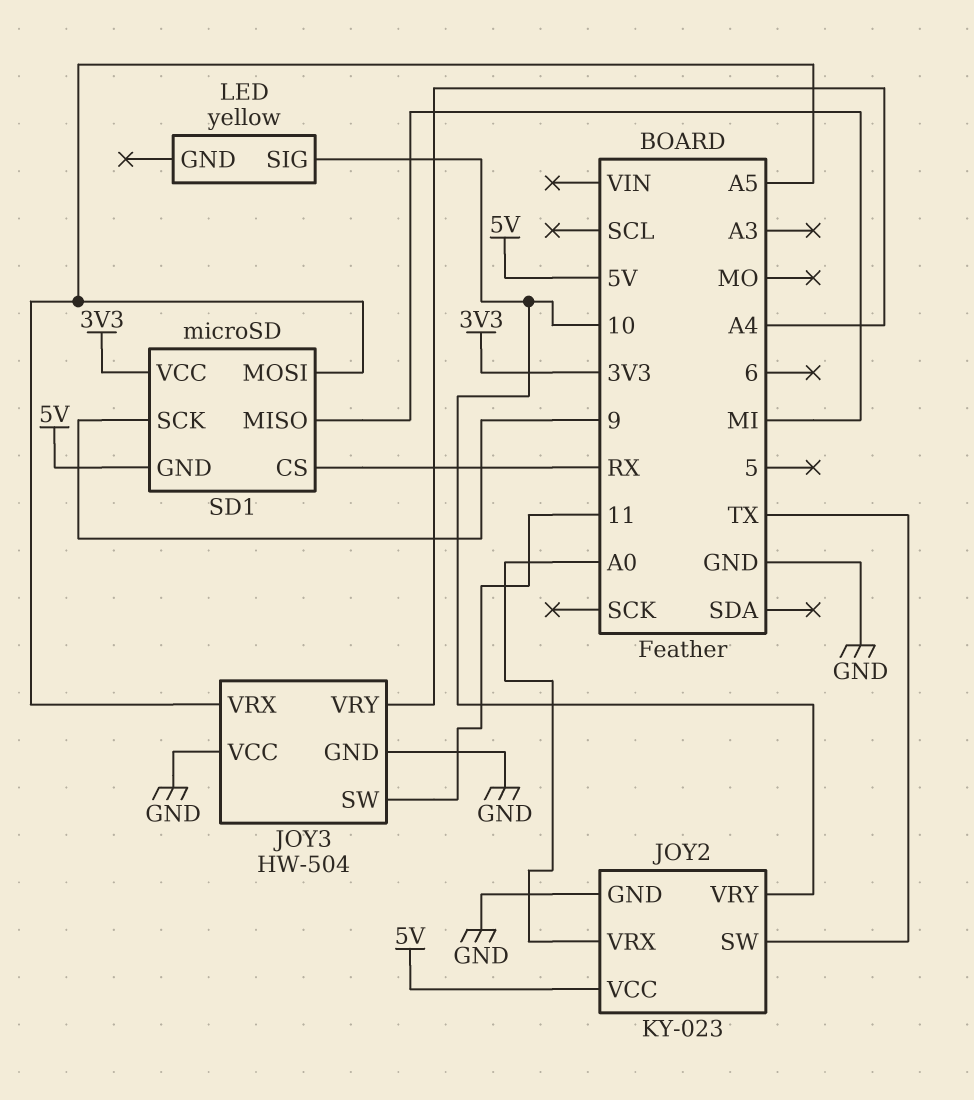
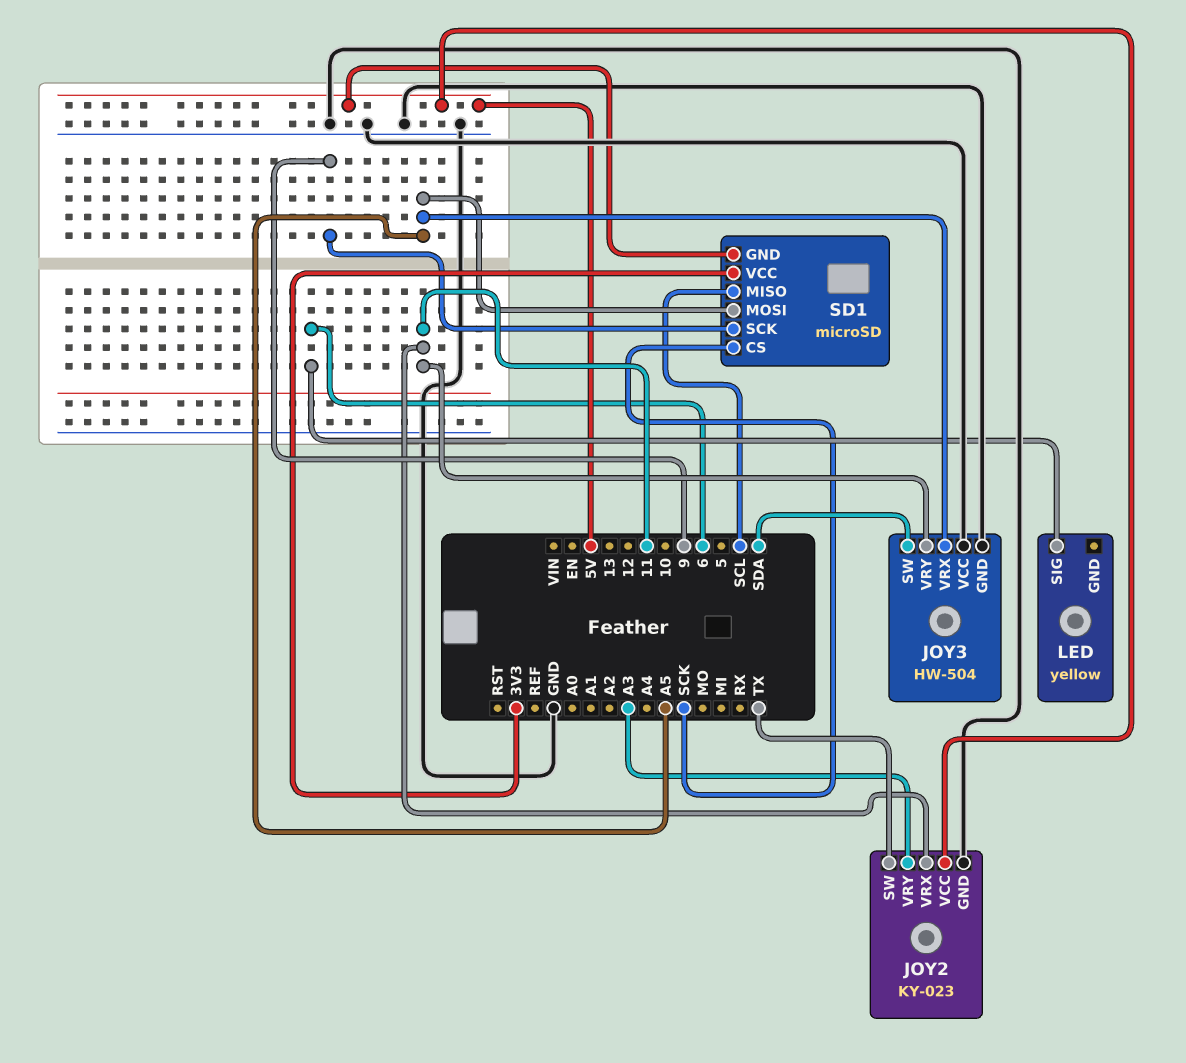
JOY2 pin VRX: A0 -> 11
JOY2 pin VRY: 10 -> A3
JOY3 pin SW: 11 -> SDA
JOY3 pin VRY: A4 -> 11
LED pin SIG: 10 -> 6
SD1 pin CS: RX -> SCK
SD1 pin MISO: MI -> SCL

